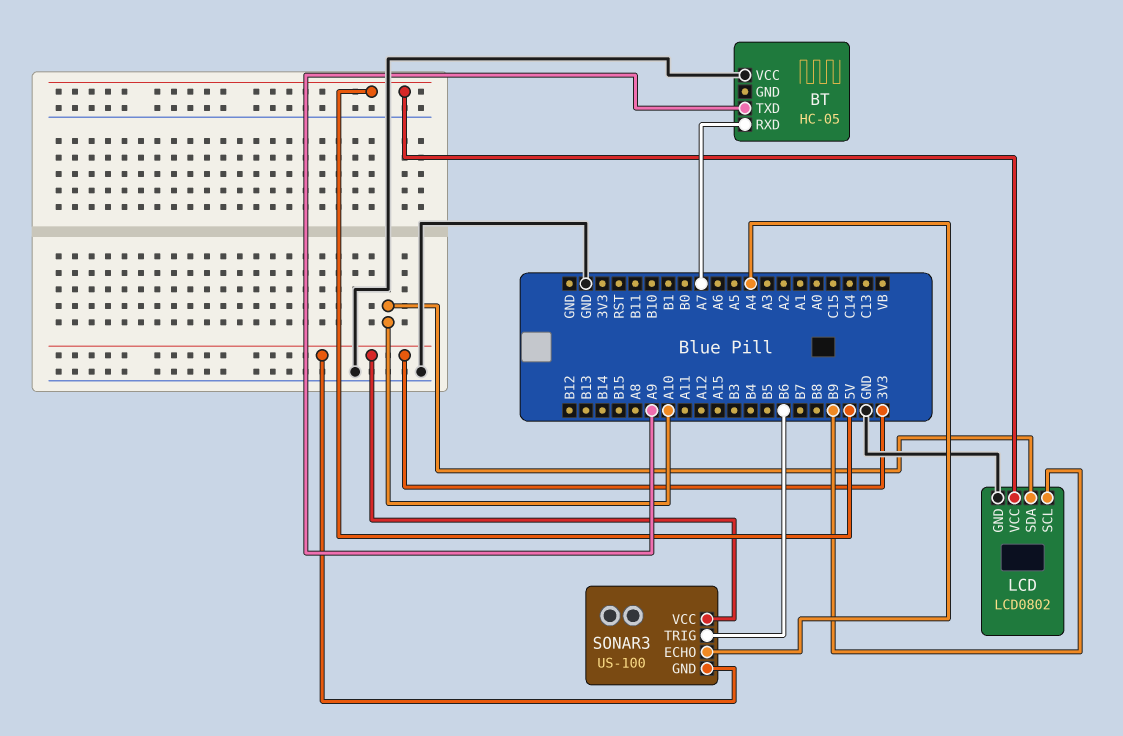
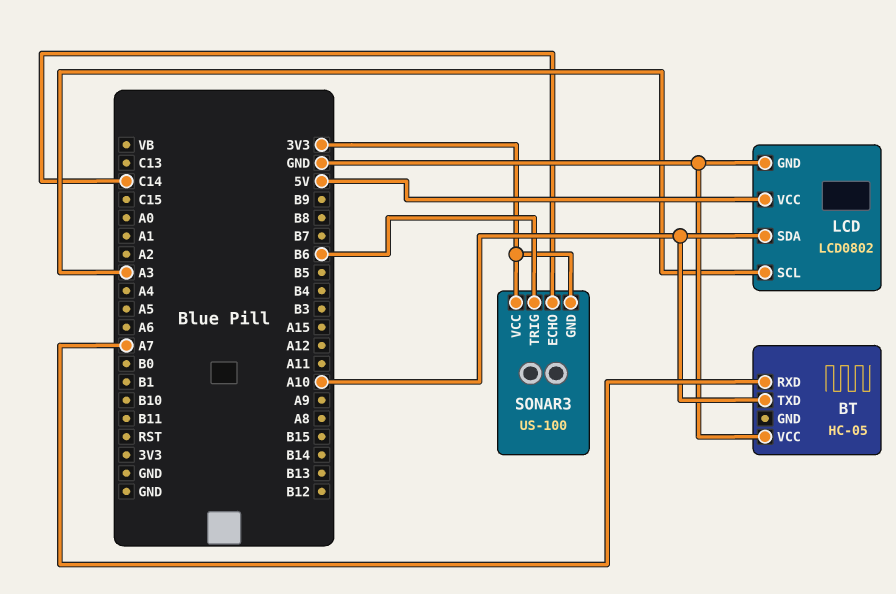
BT pin TXD: A9 -> A10
LCD pin SCL: B9 -> A3
SONAR3 pin ECHO: A4 -> C14

